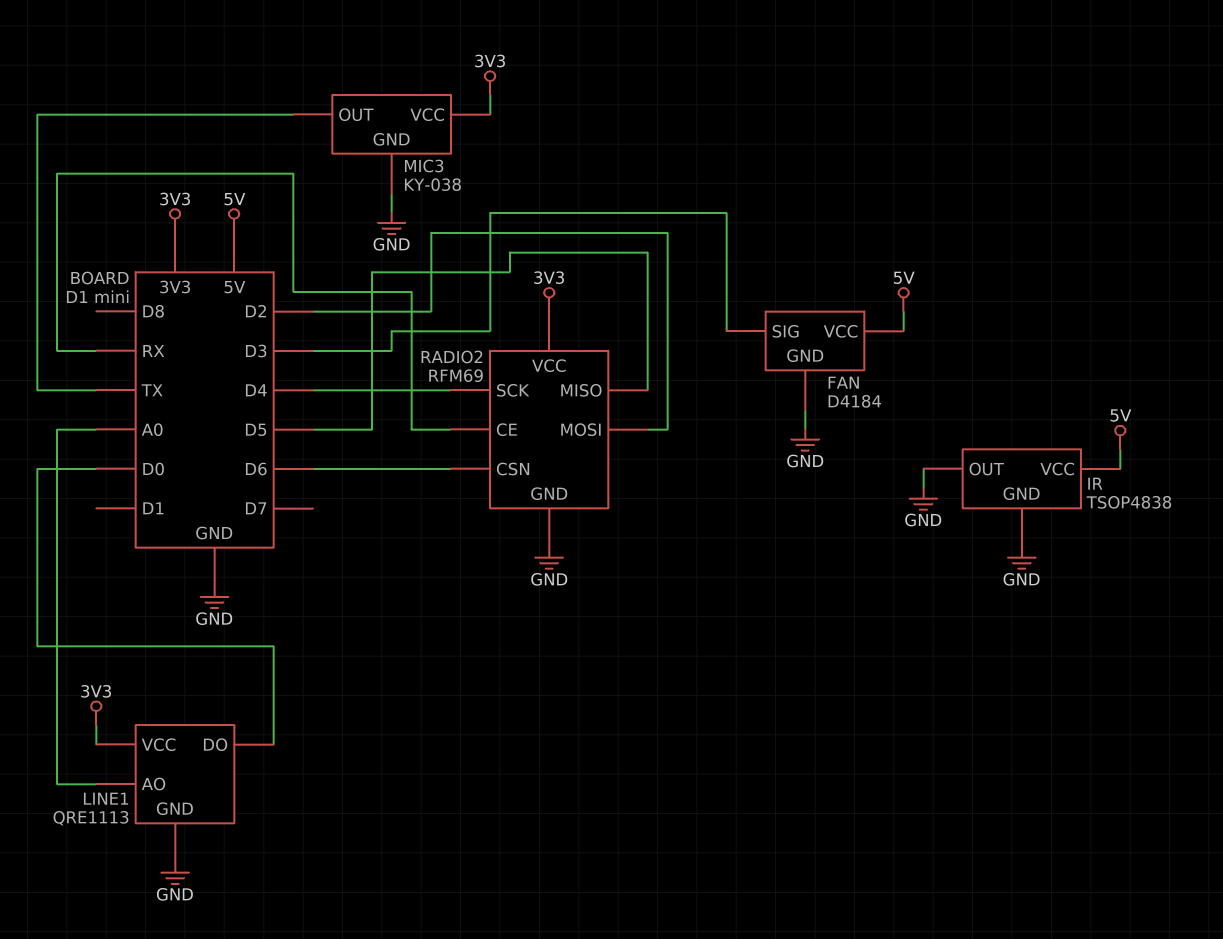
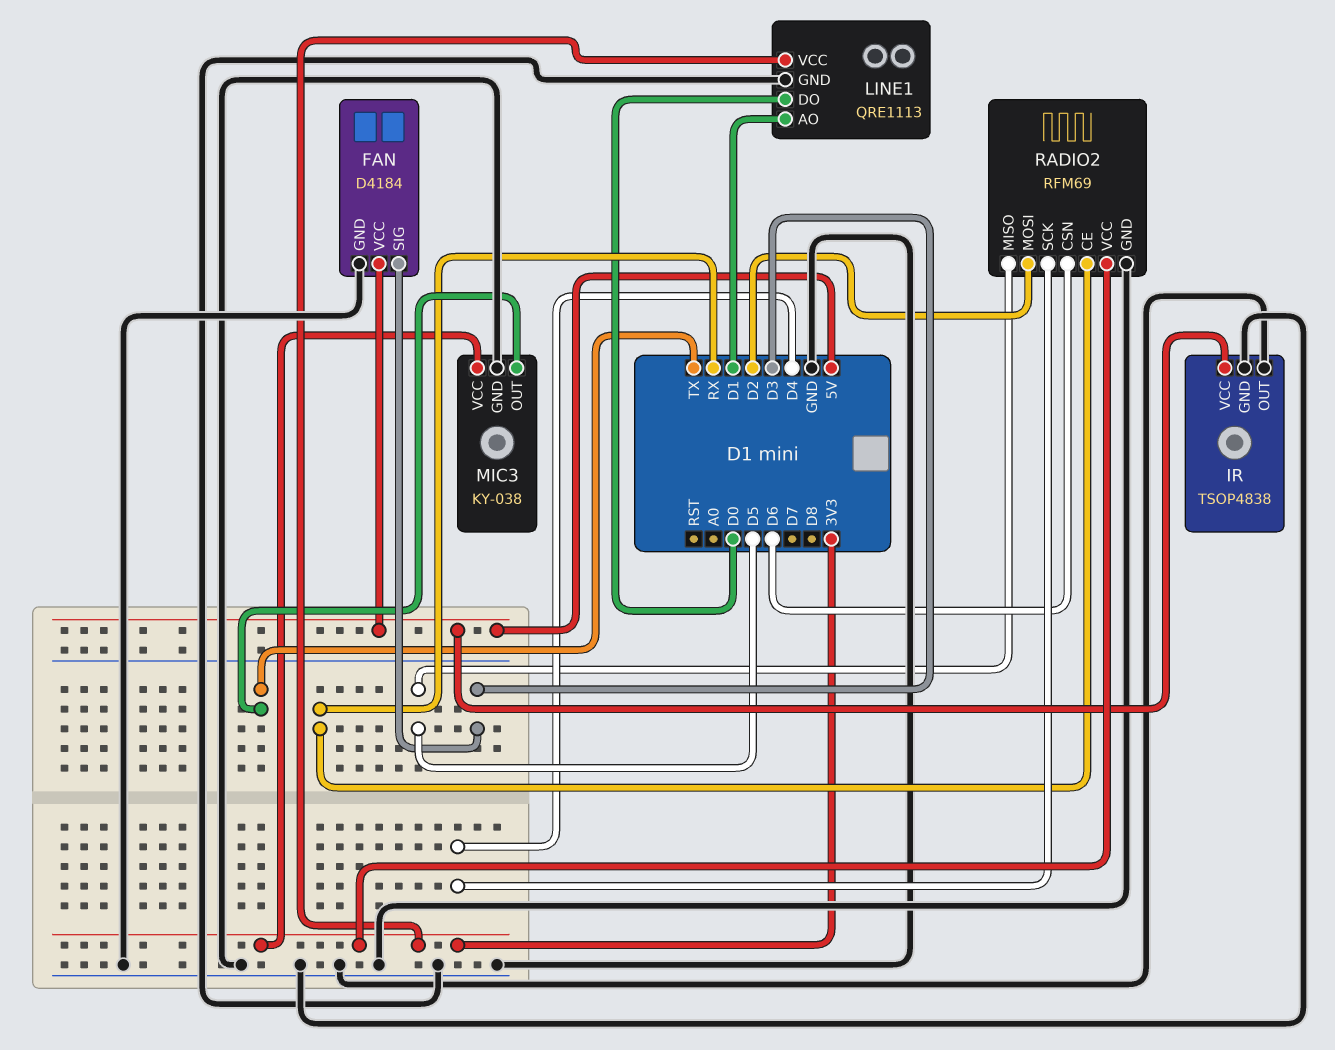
LINE1 pin AO: A0 -> D1

